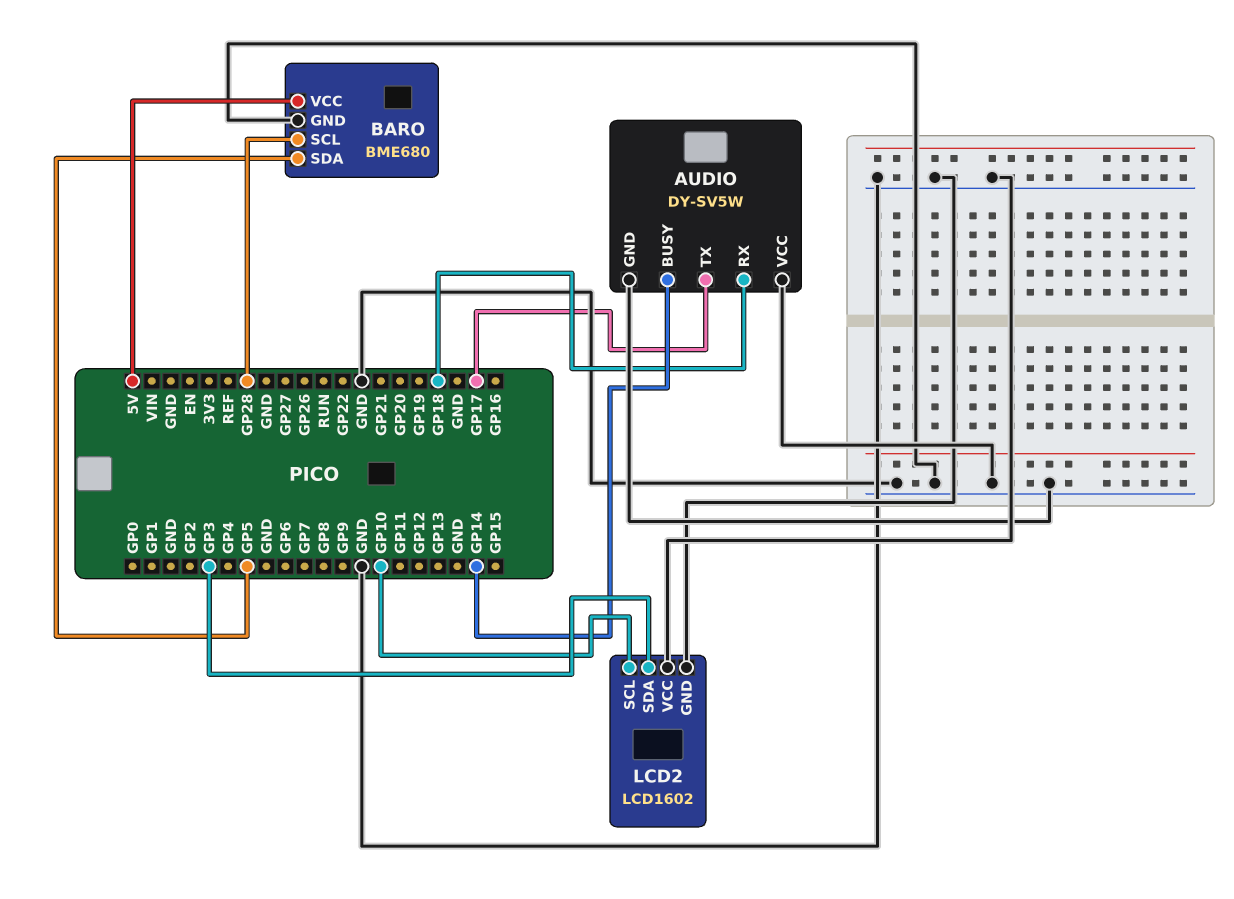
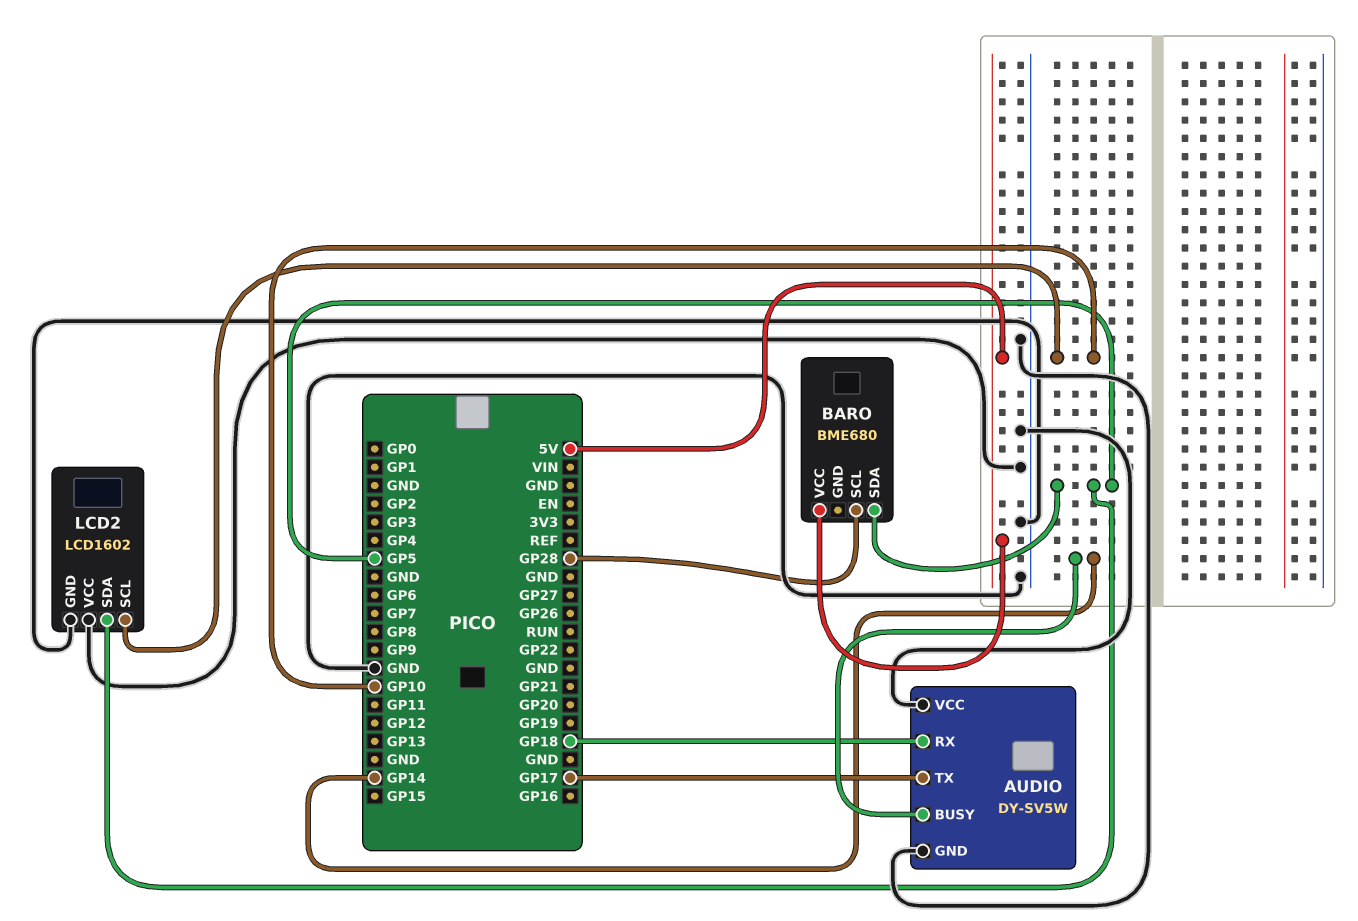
BARO pin GND: GND -> none
LCD2 pin SDA: GP3 -> GP5

